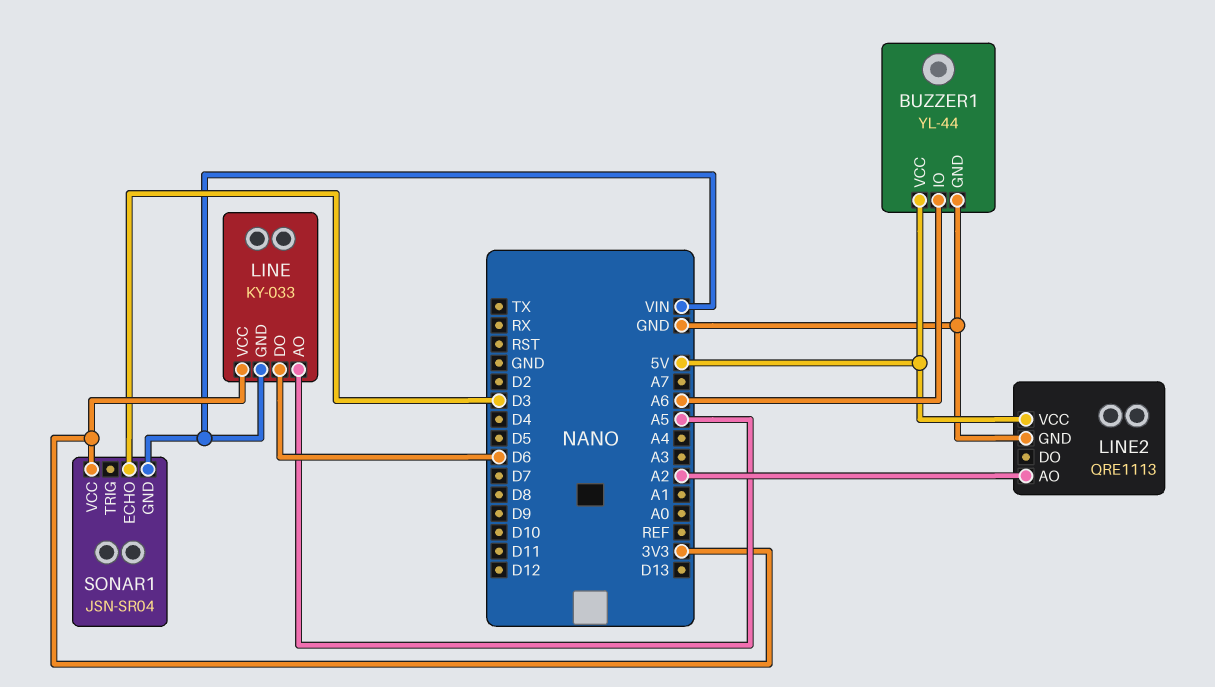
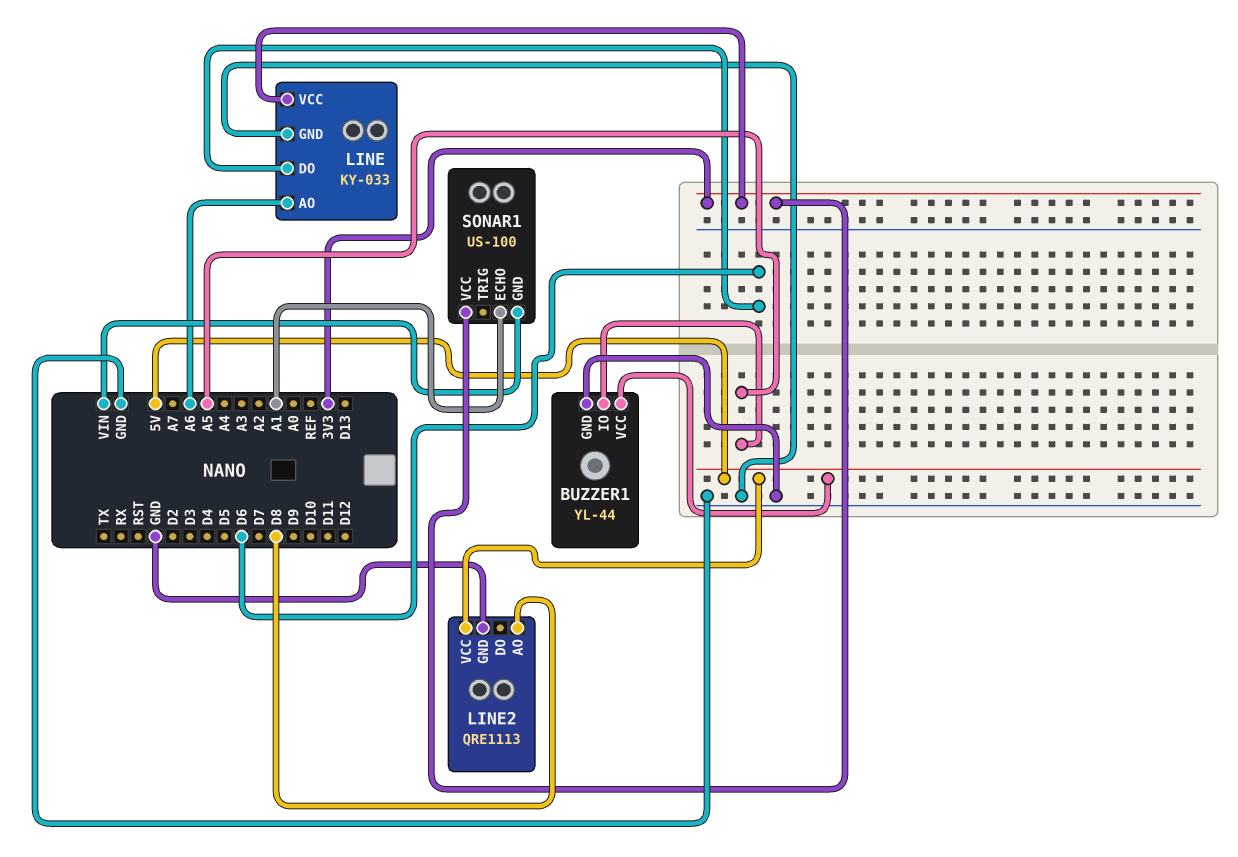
BUZZER1 pin IO: A6 -> A5
LINE pin AO: A5 -> A6
LINE pin GND: VIN -> GND
LINE2 pin AO: A2 -> D8
SONAR1: JSN-SR04 -> US-100
SONAR1 pin ECHO: D3 -> A1

